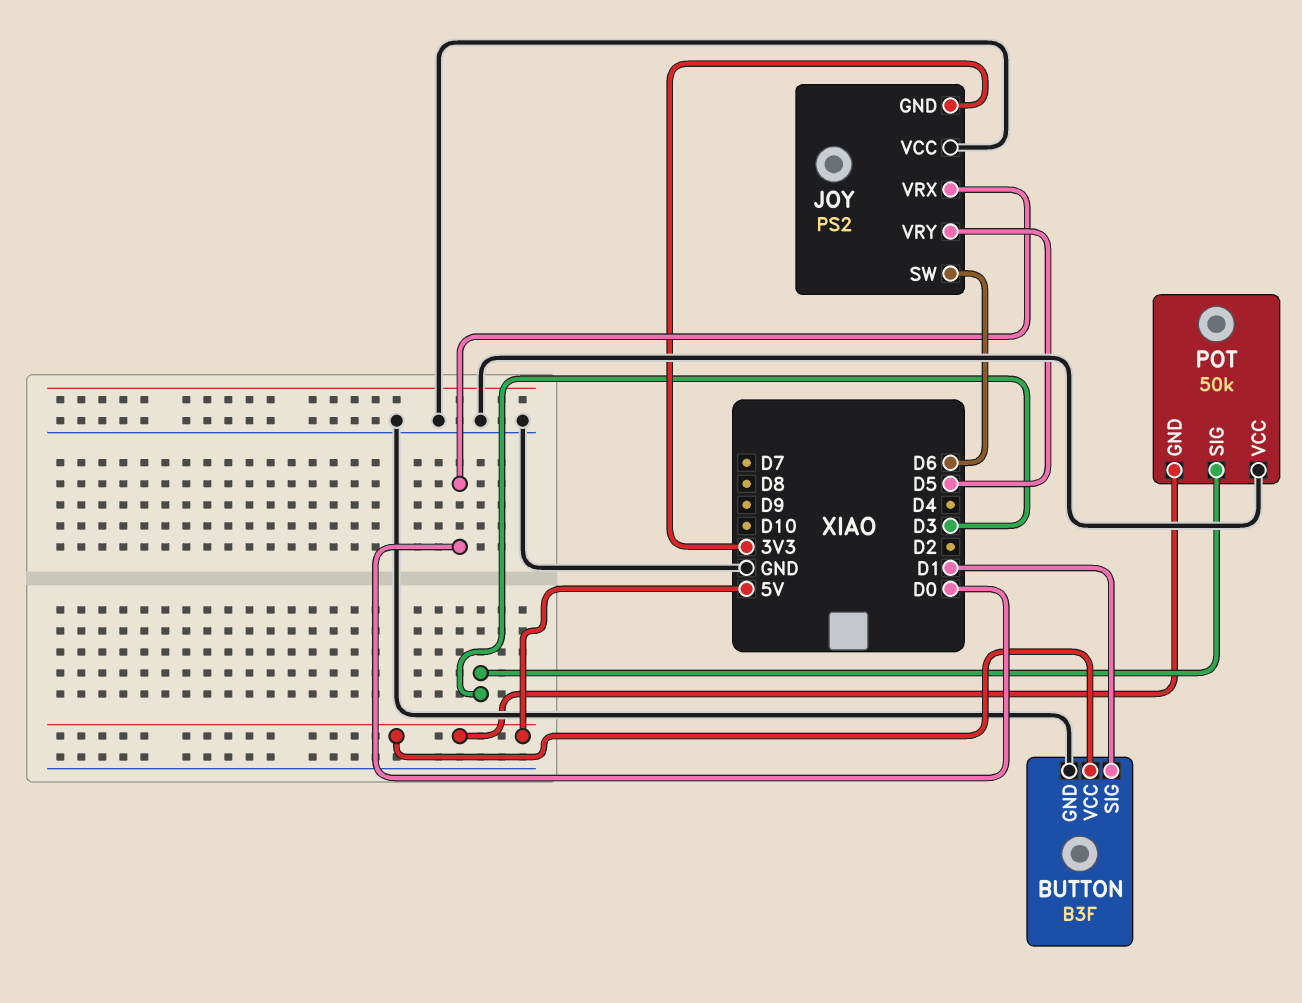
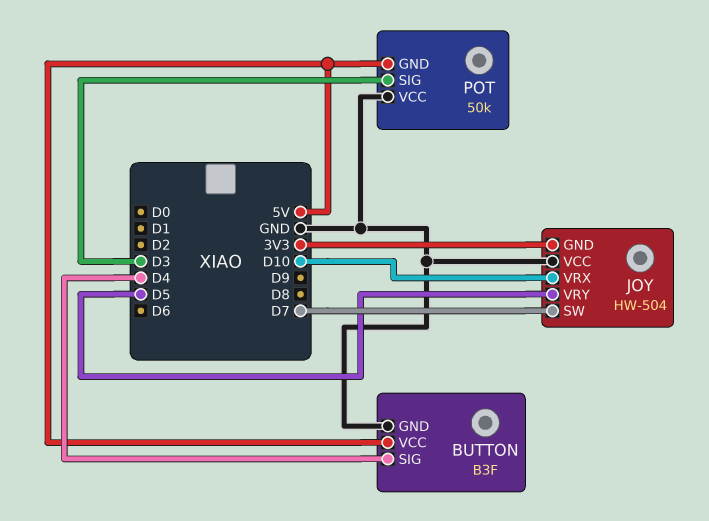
BUTTON pin SIG: D1 -> D4
JOY: PS2 -> HW-504
JOY pin SW: D6 -> D7
JOY pin VRX: D0 -> D10

